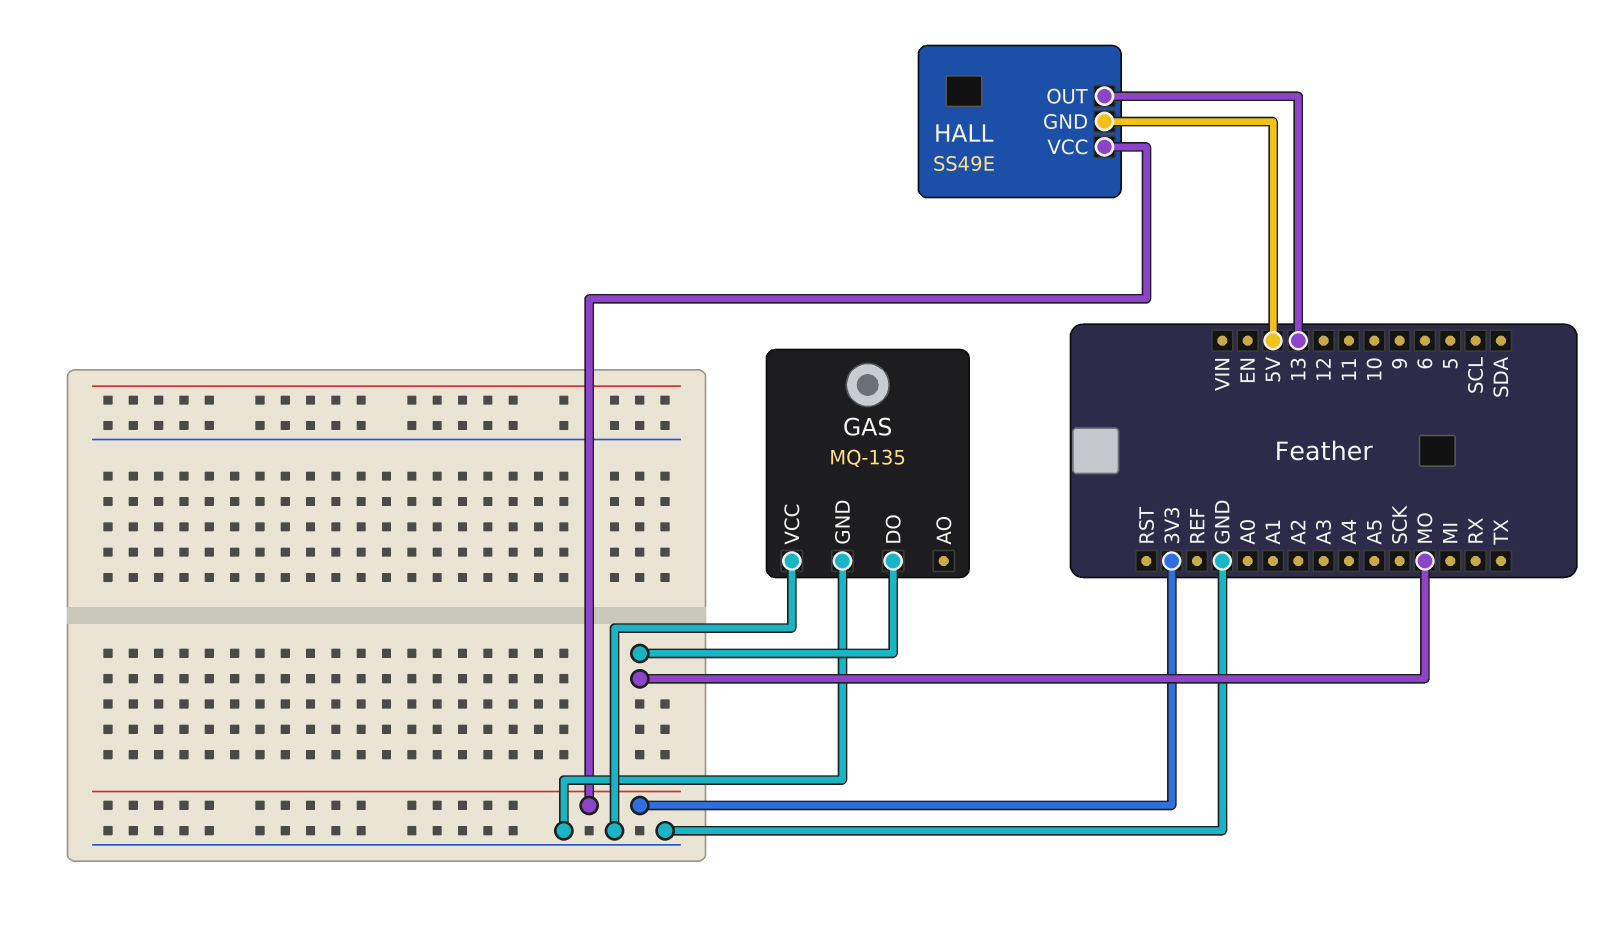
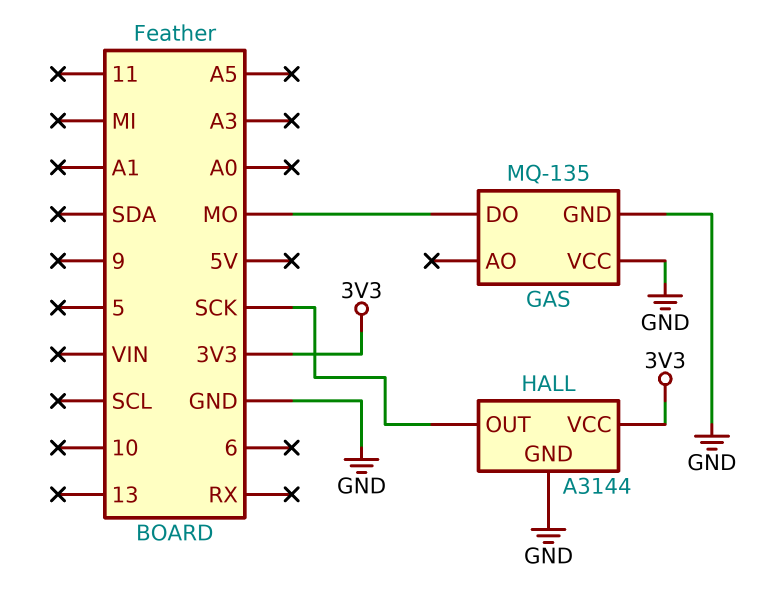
HALL: SS49E -> A3144
HALL pin GND: 5V -> GND
HALL pin OUT: 13 -> SCK

